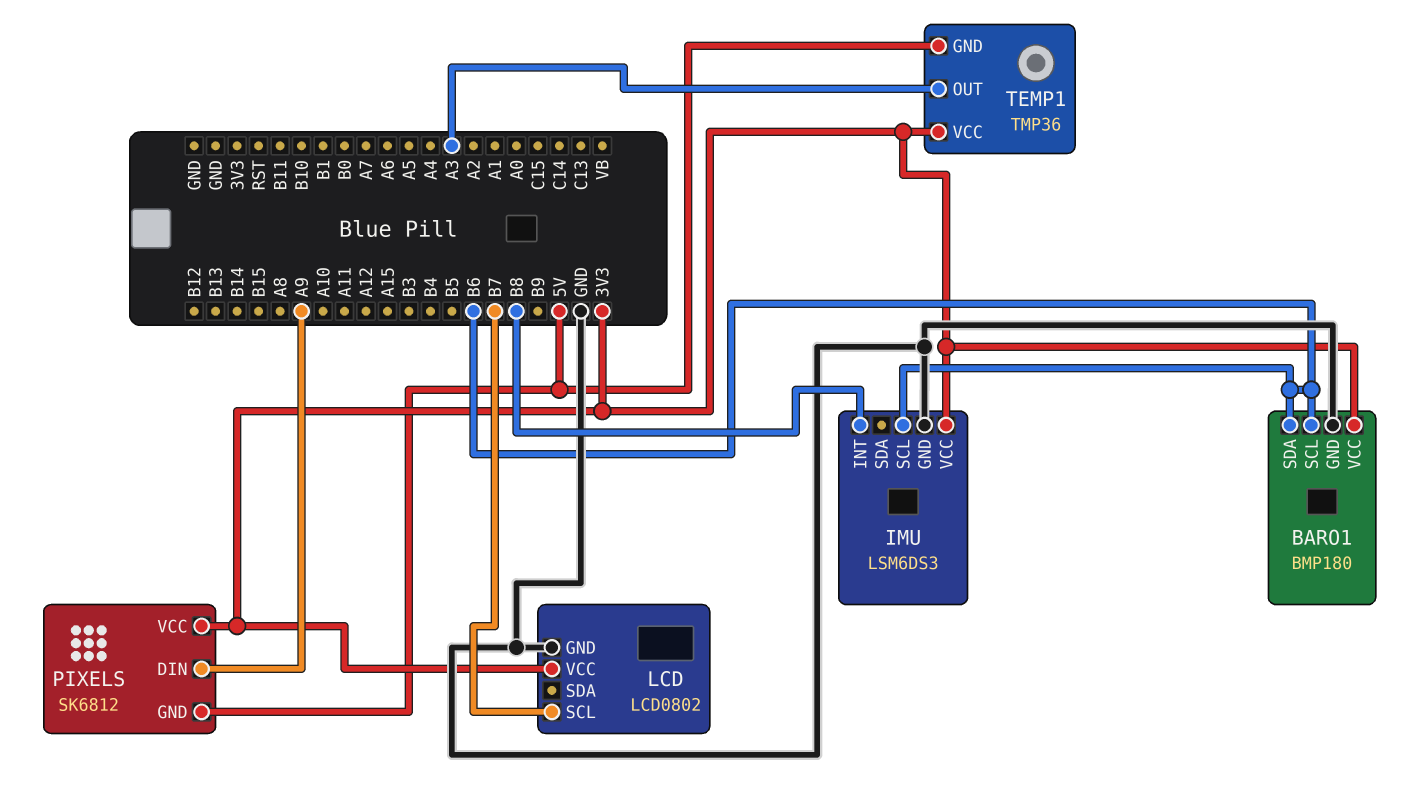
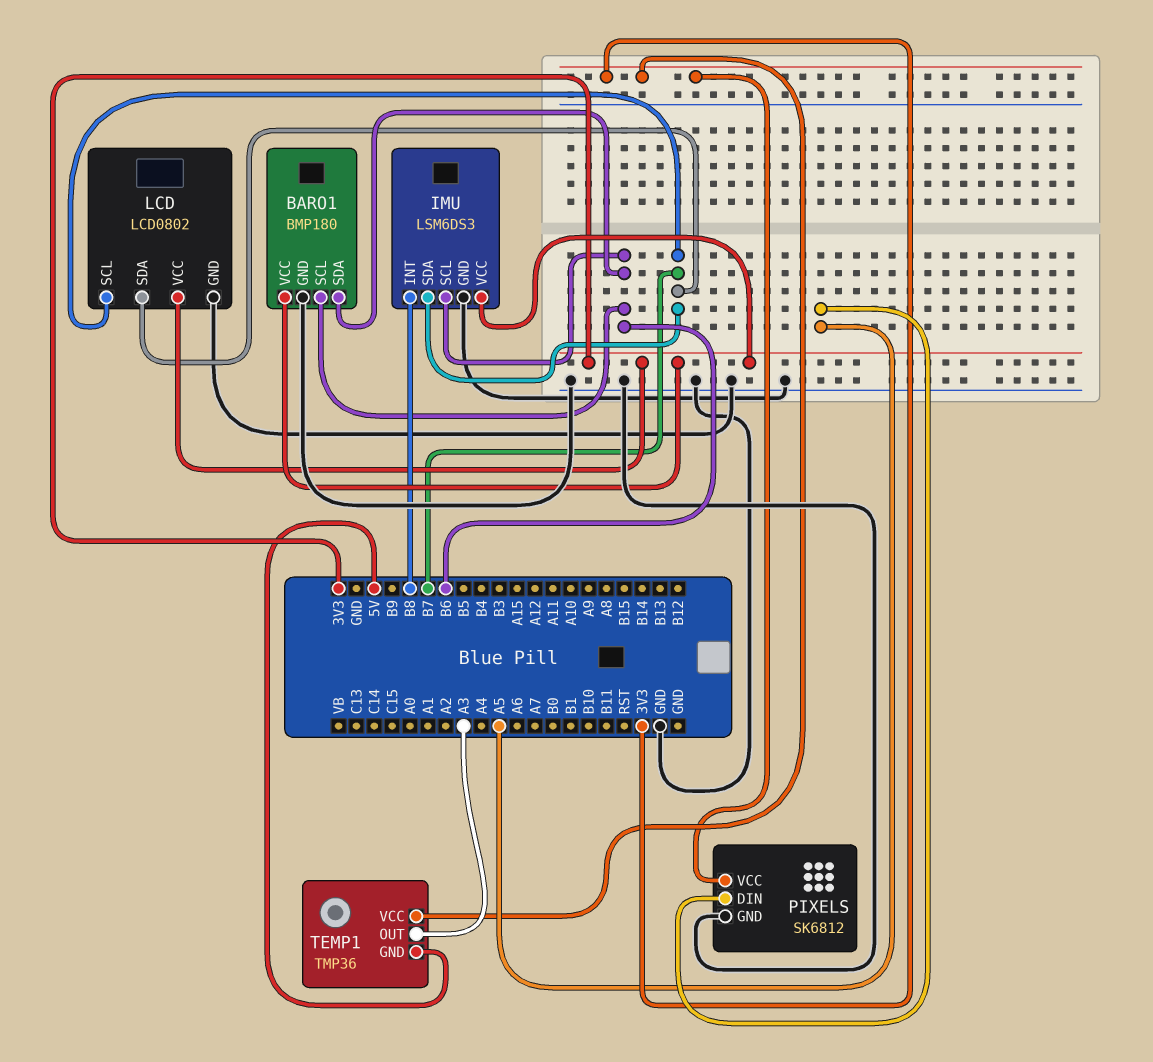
IMU pin SDA: none -> B7
LCD pin SDA: none -> B7
PIXELS pin DIN: A9 -> A5
PIXELS pin GND: 5V -> GND

